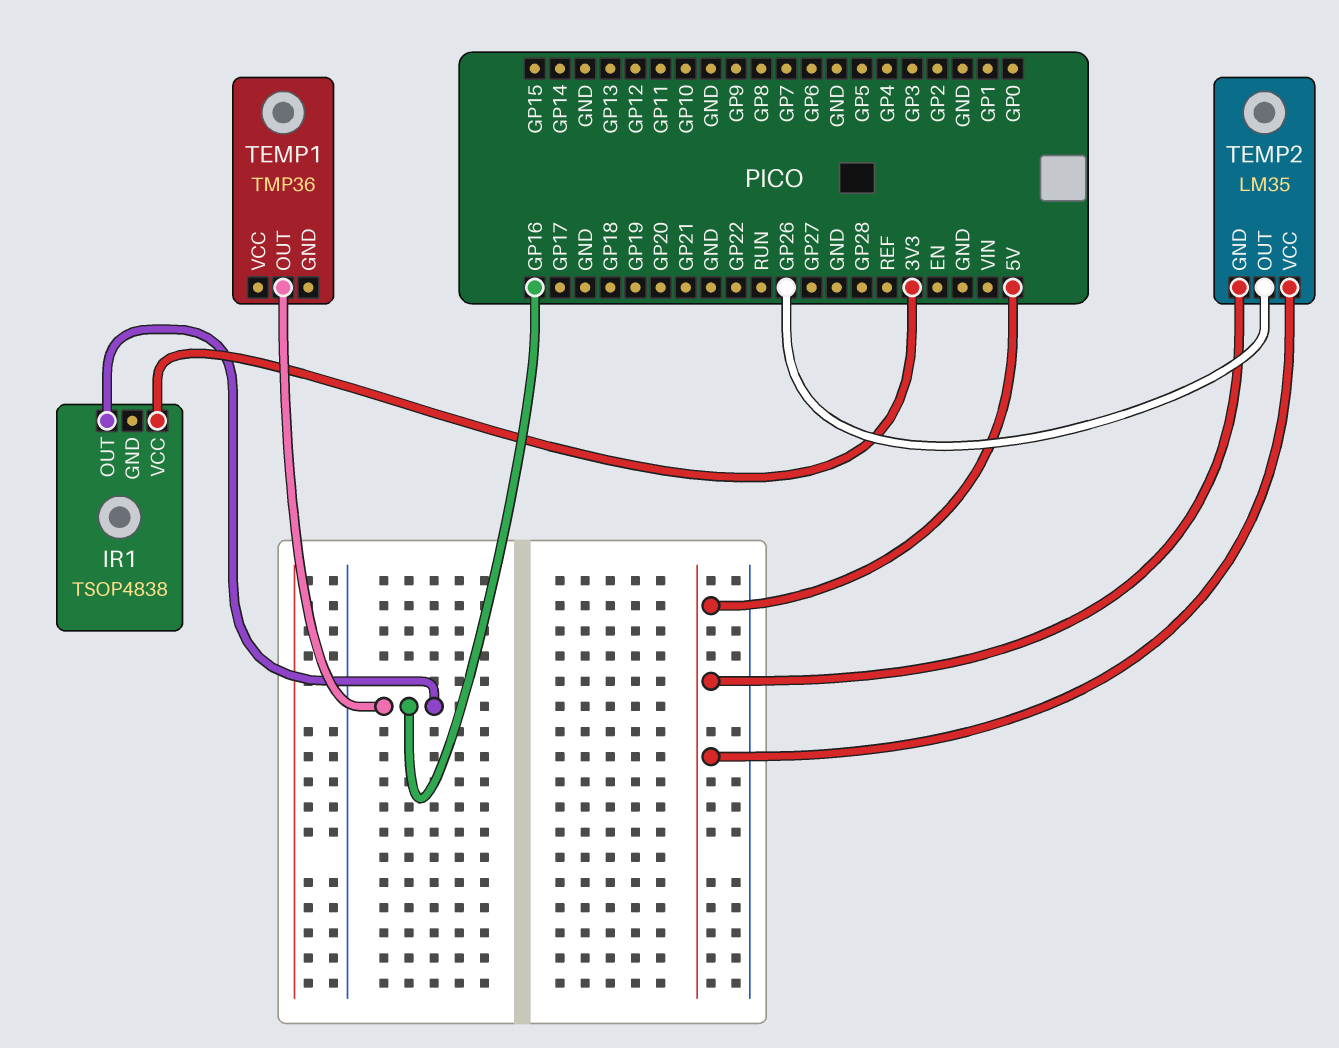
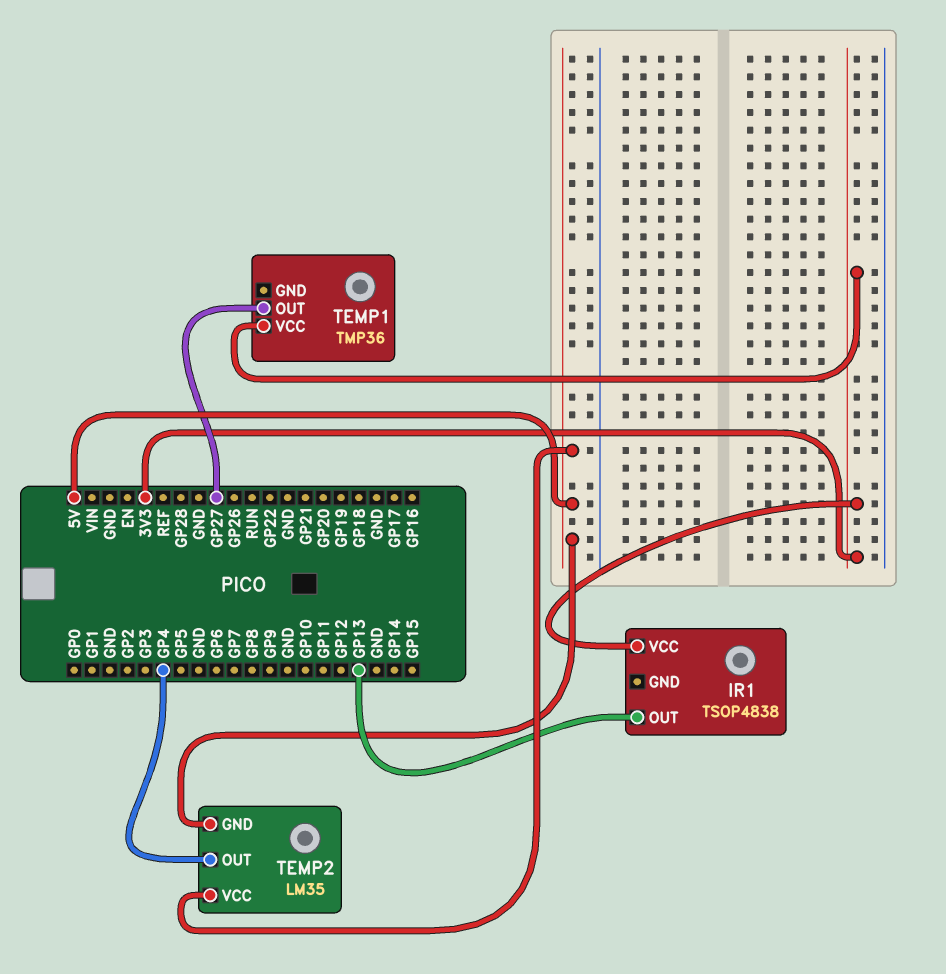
IR1 pin OUT: GP16 -> GP13
TEMP1 pin OUT: GP16 -> GP27
TEMP1 pin VCC: none -> 3V3
TEMP2 pin OUT: GP26 -> GP4

